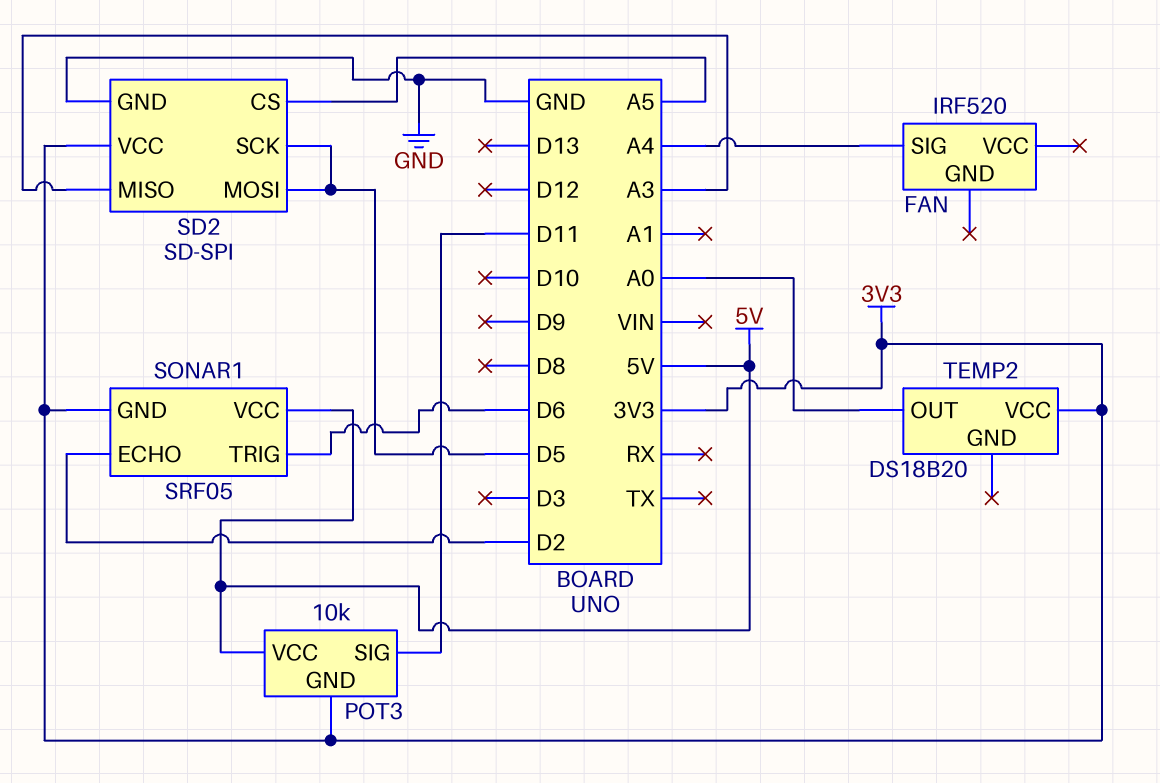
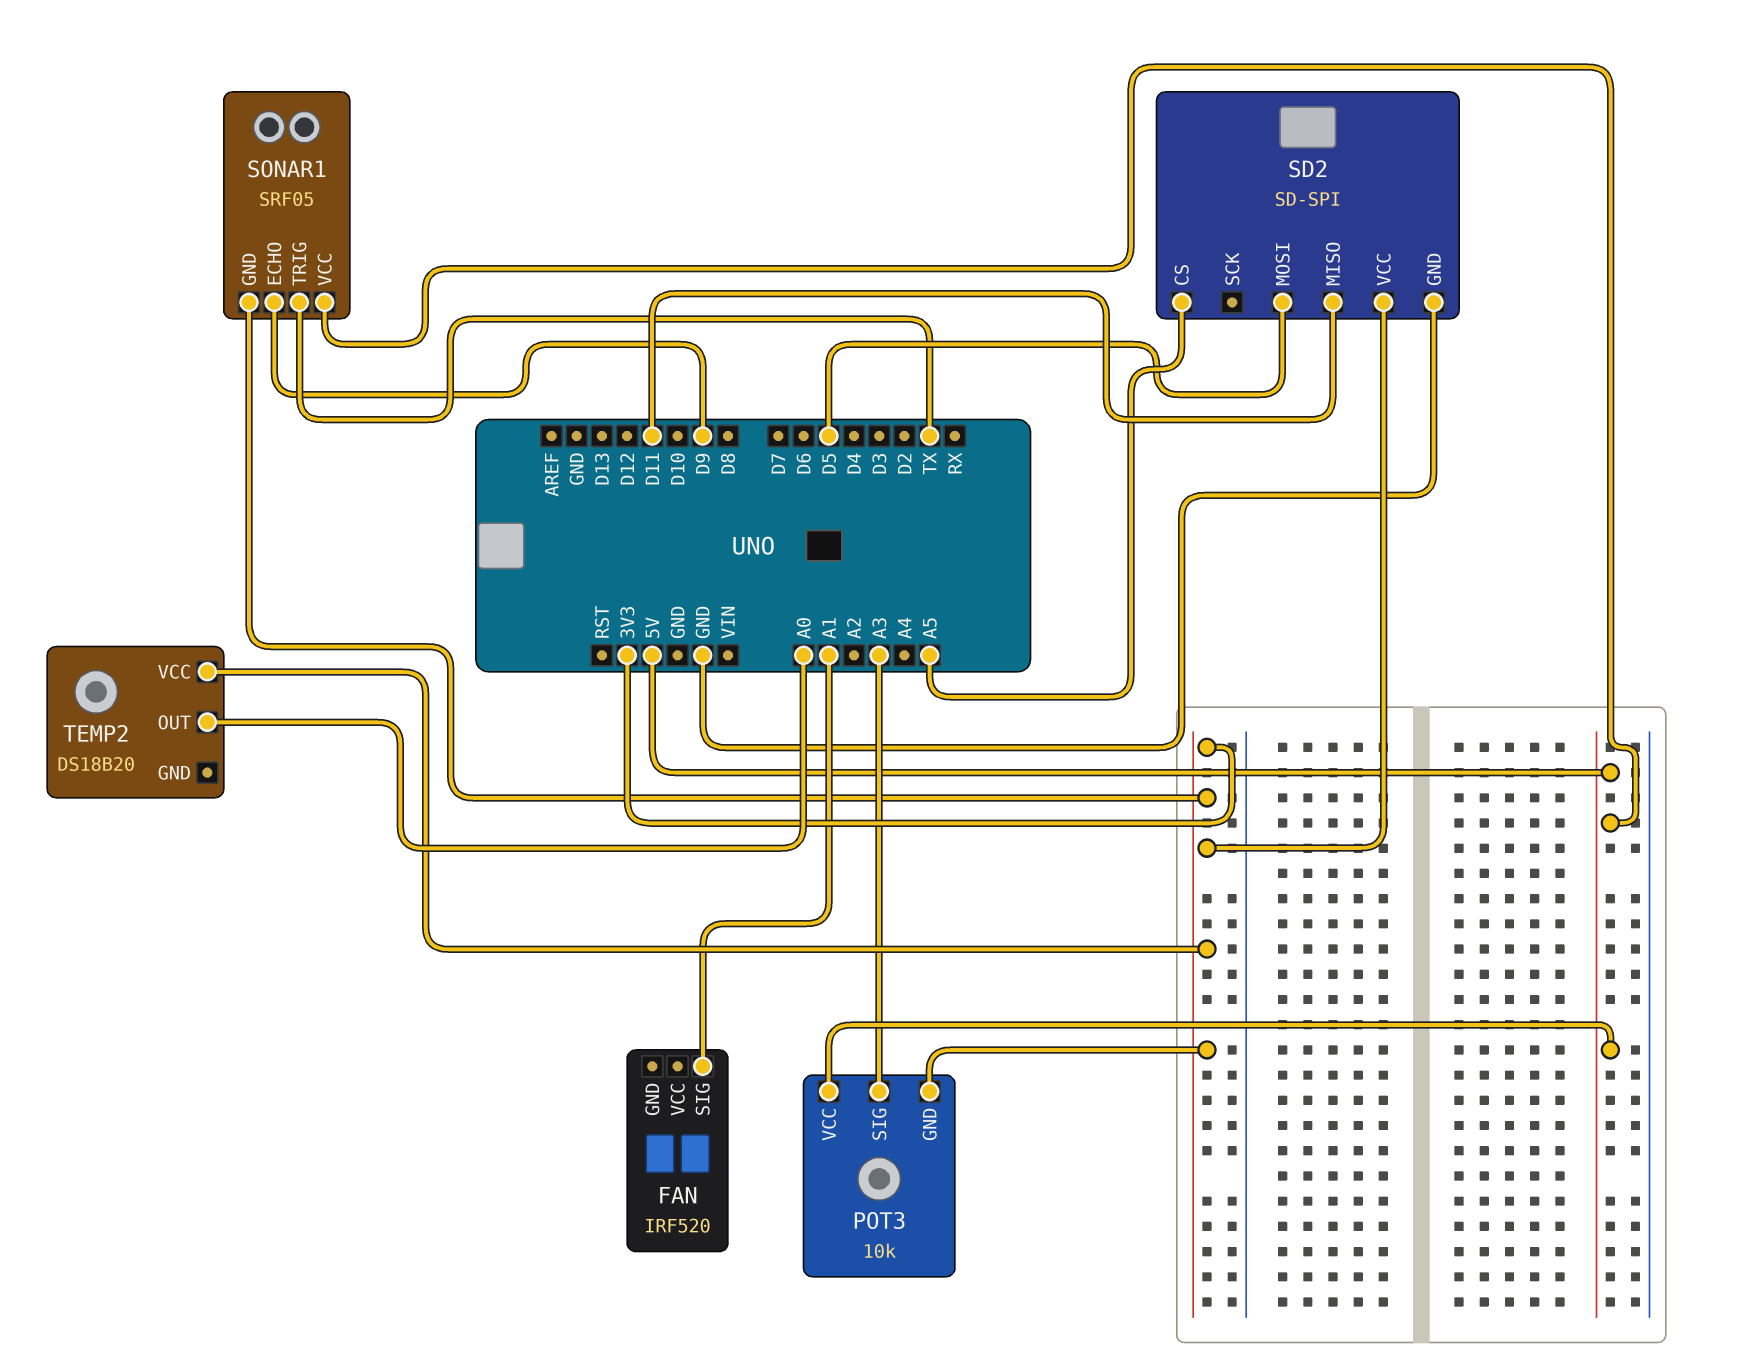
FAN pin SIG: A4 -> A1
POT3 pin SIG: D11 -> A3
SD2 pin MISO: A3 -> D11
SD2 pin SCK: D5 -> none
SONAR1 pin ECHO: D2 -> D9
SONAR1 pin TRIG: D6 -> TX

